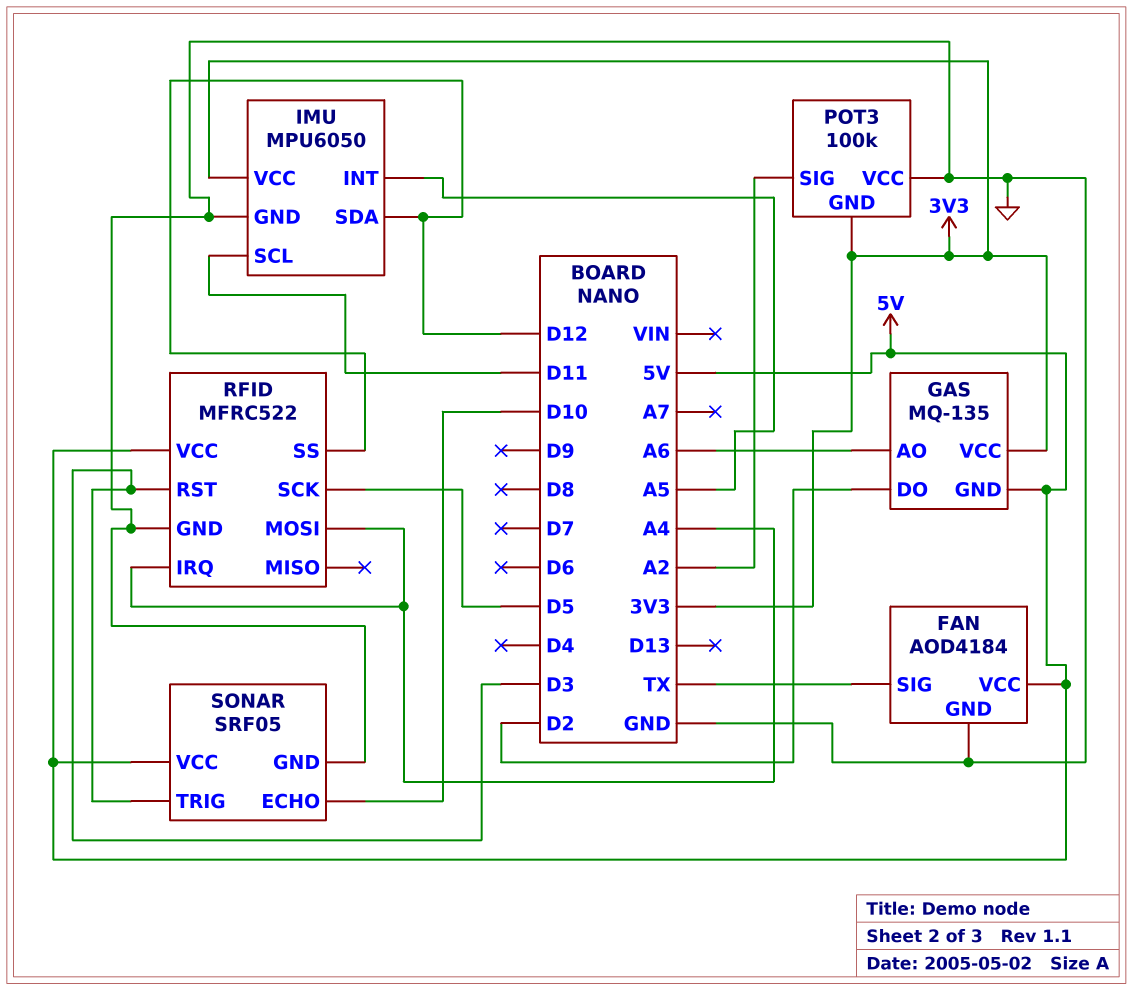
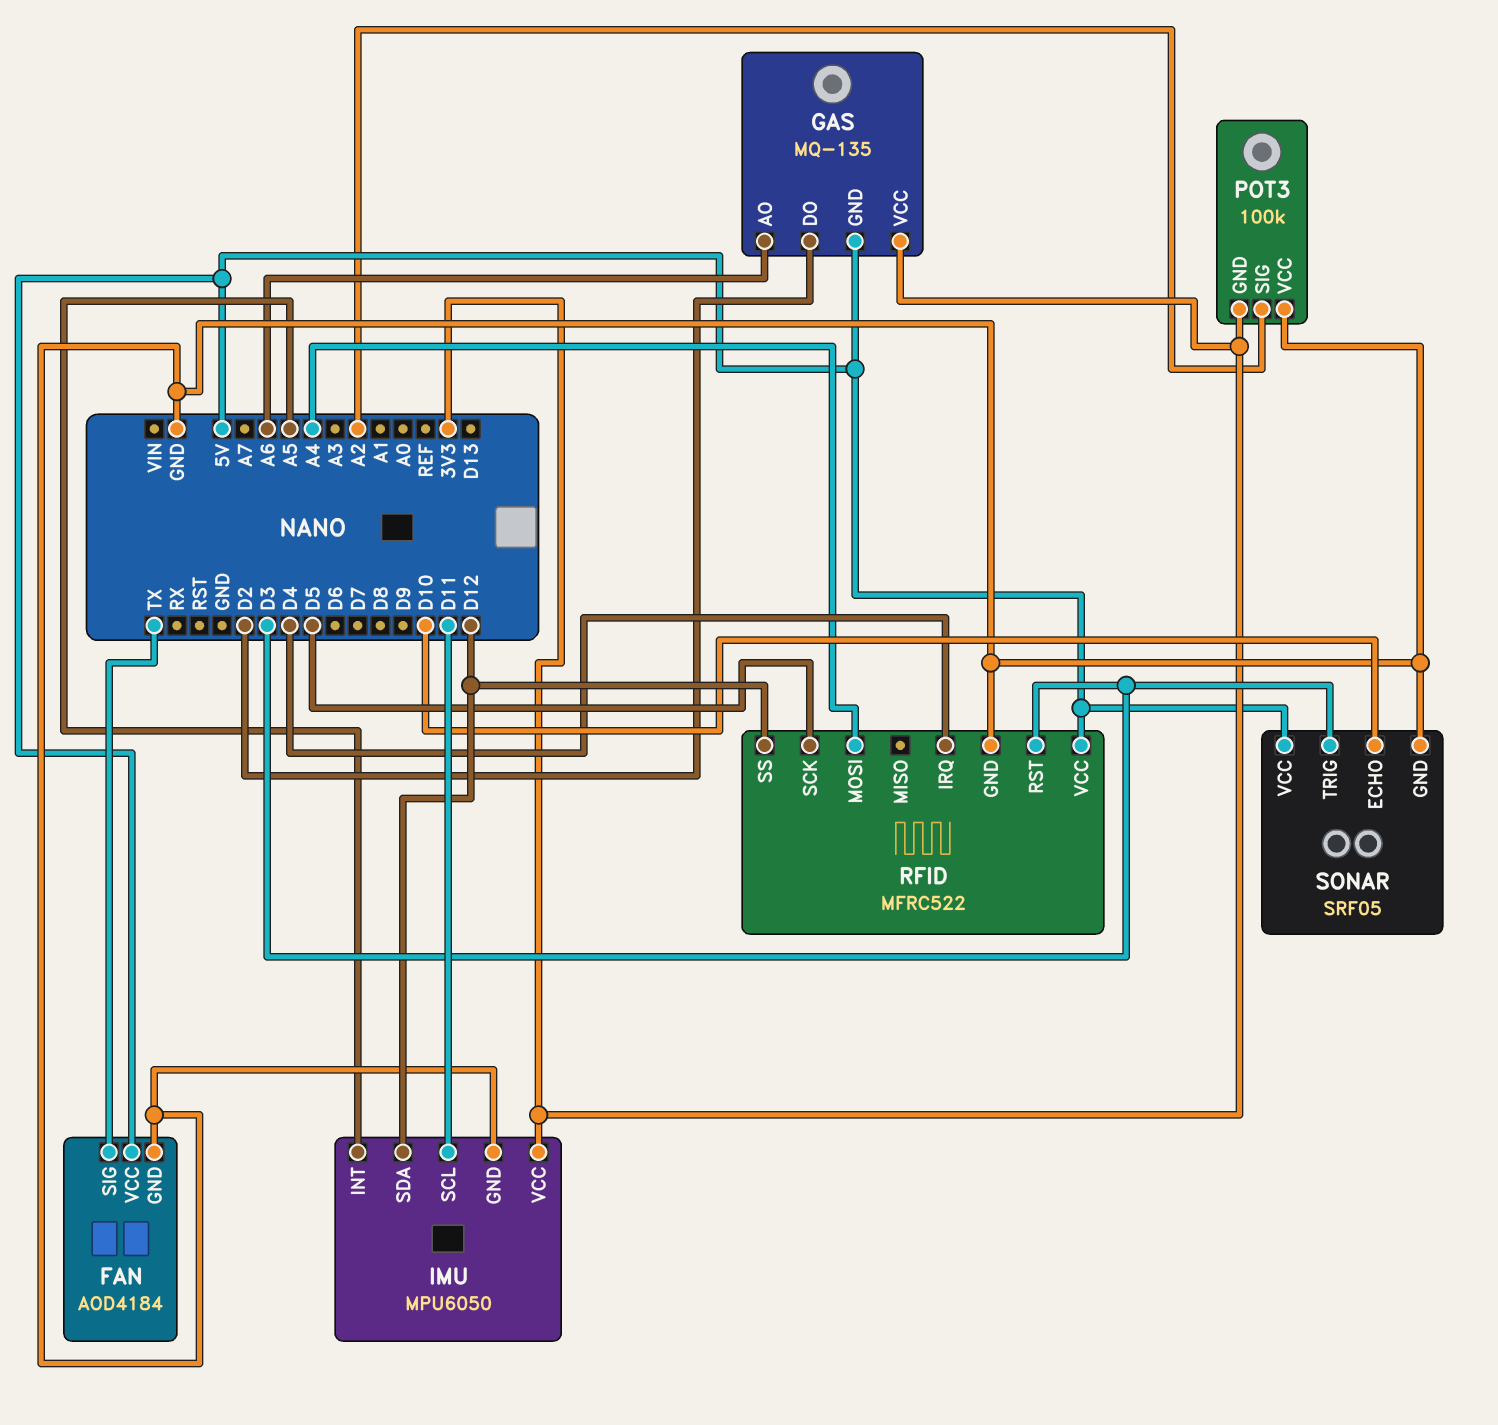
RFID pin IRQ: A4 -> D4

